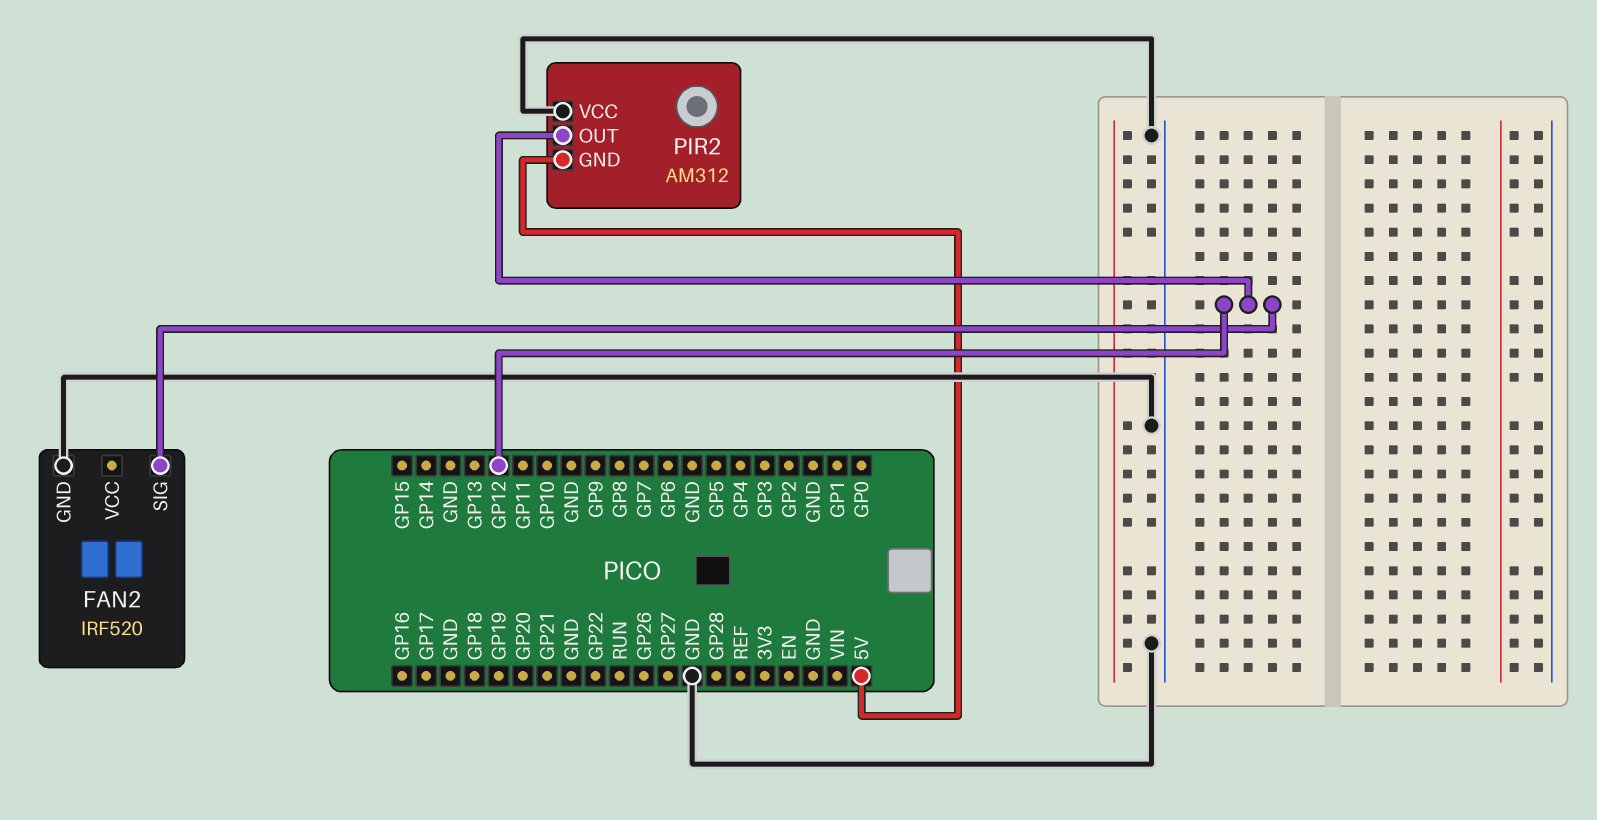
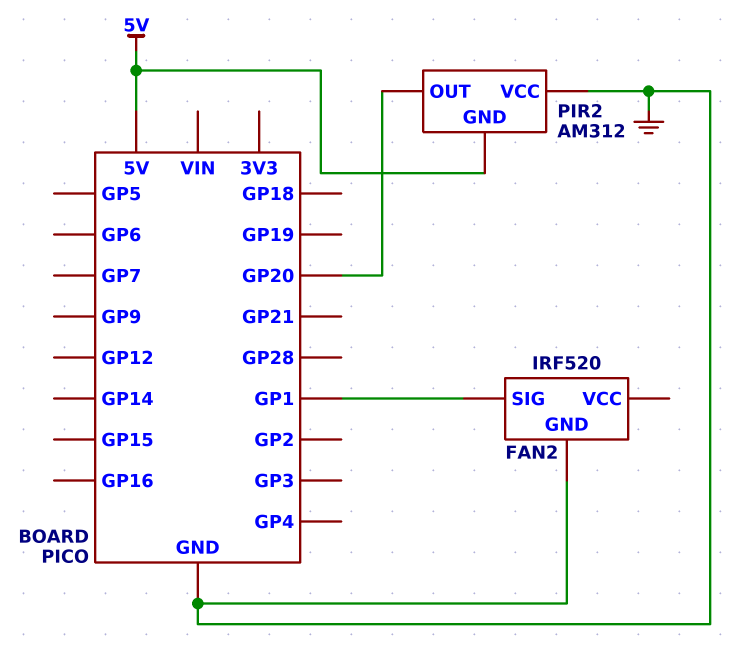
FAN2 pin SIG: GP12 -> GP1
PIR2 pin OUT: GP12 -> GP20

